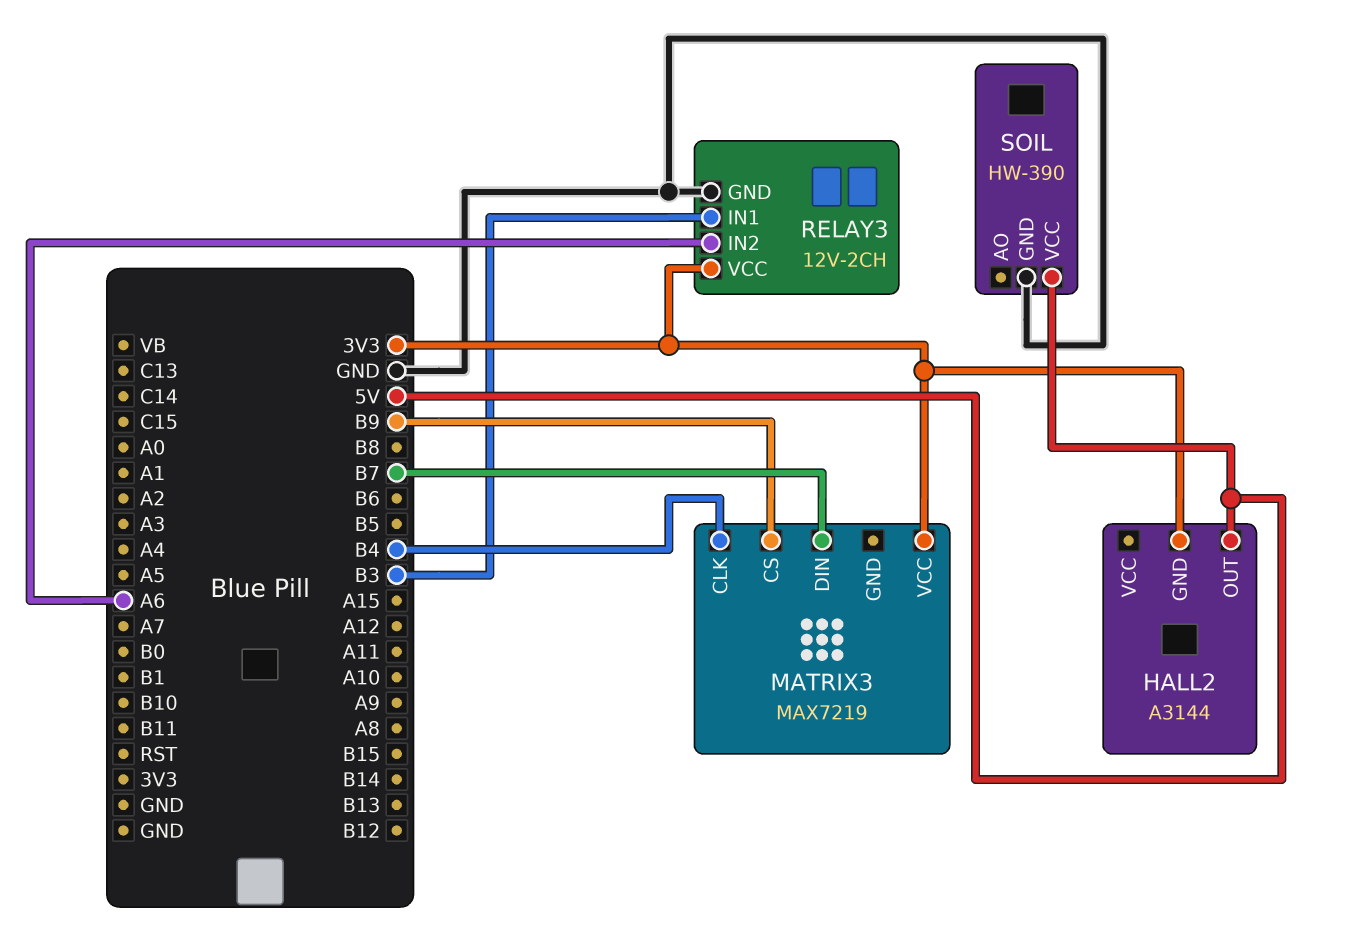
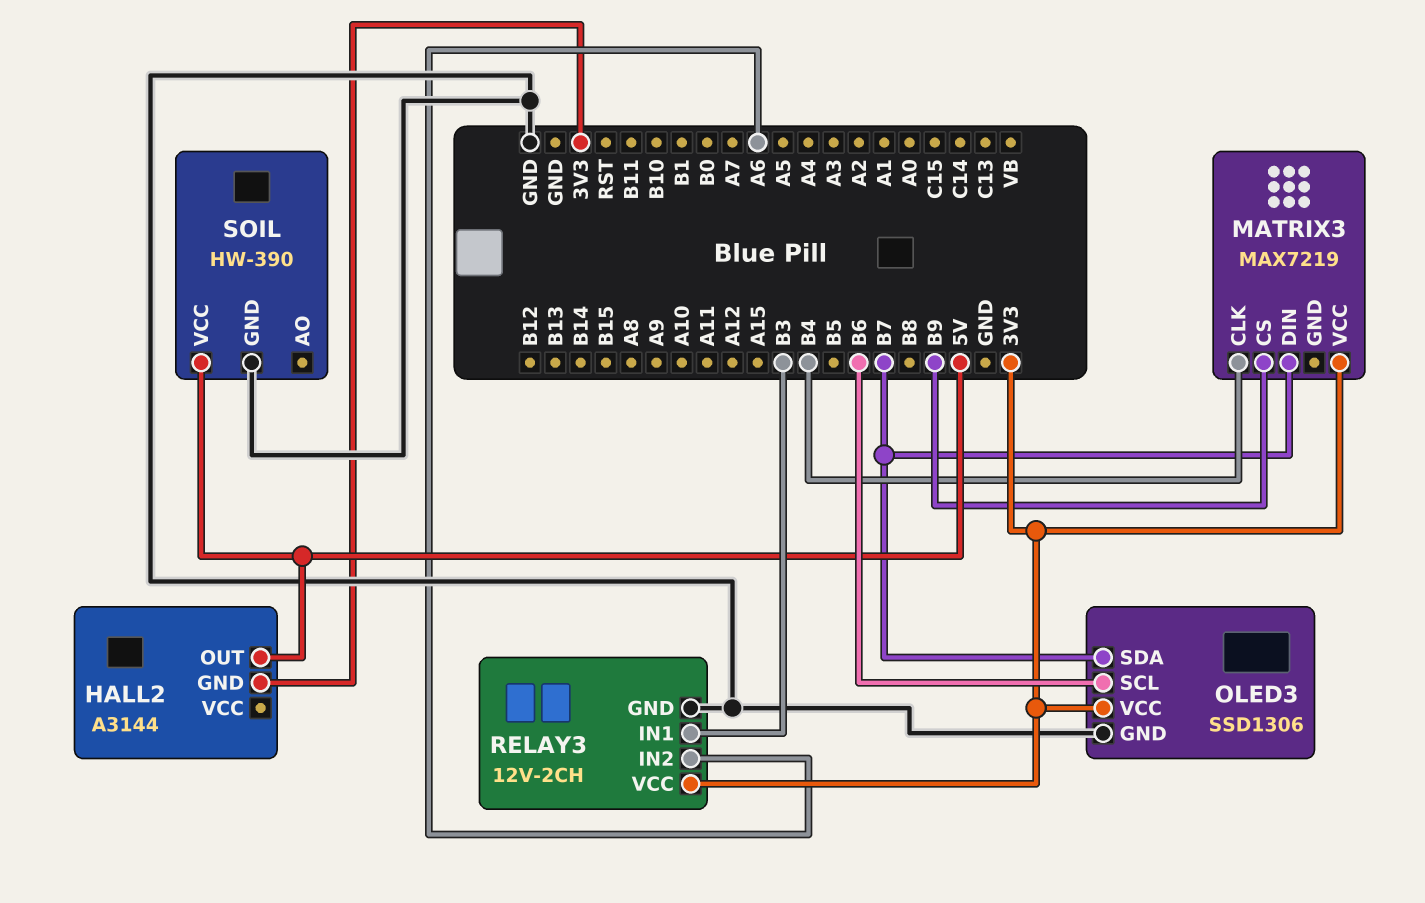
OLED3: none -> SSD1306
OLED3 pin GND: none -> GND
OLED3 pin SCL: none -> B6
OLED3 pin SDA: none -> B7
OLED3 pin VCC: none -> 3V3

